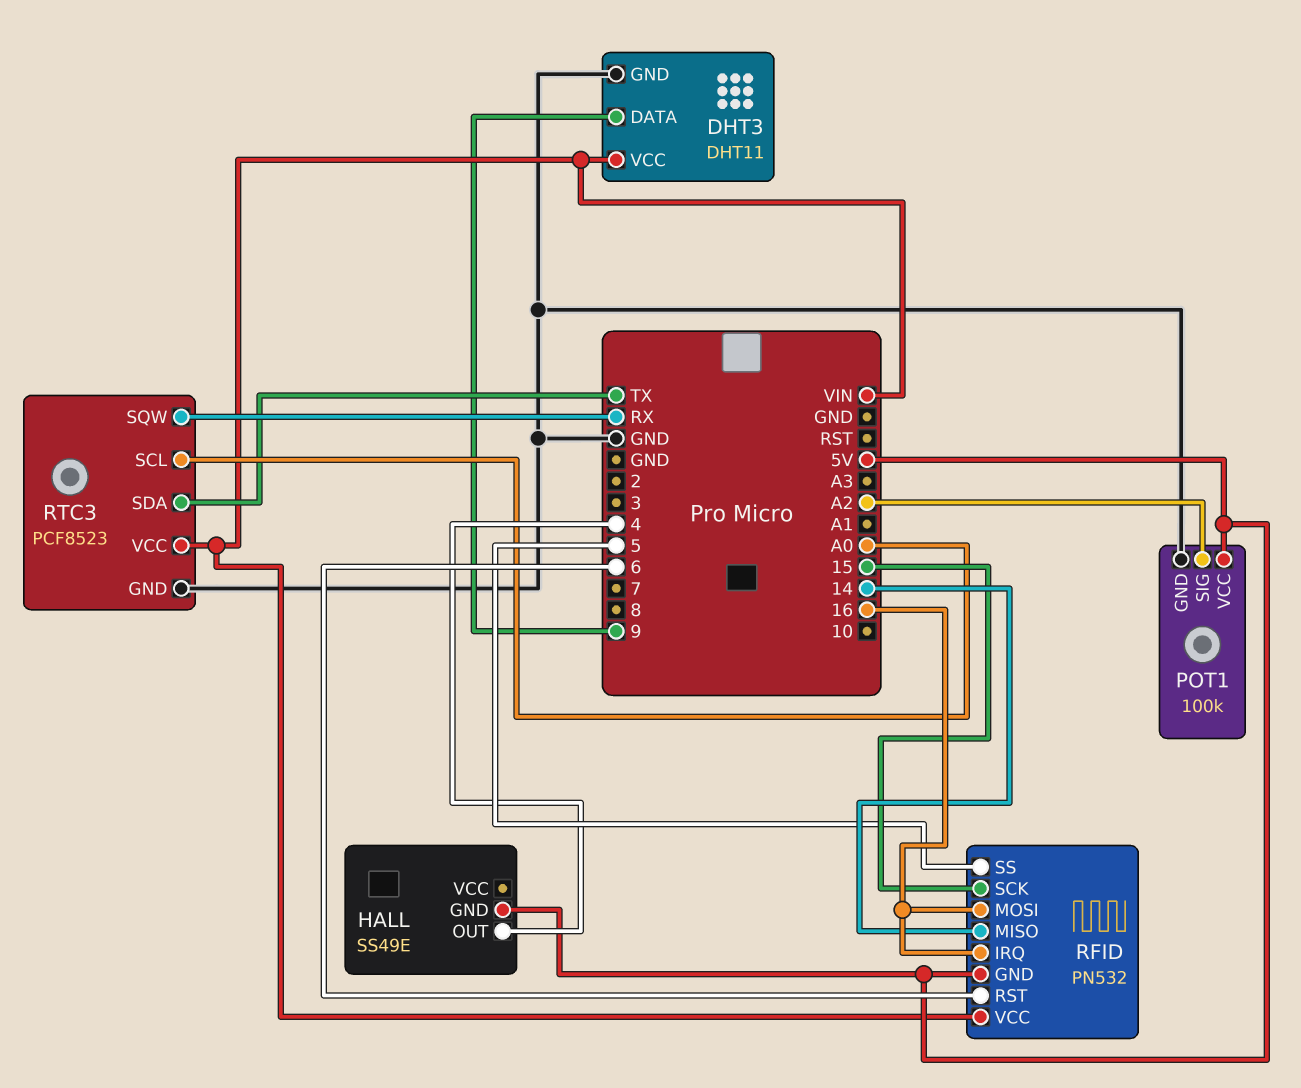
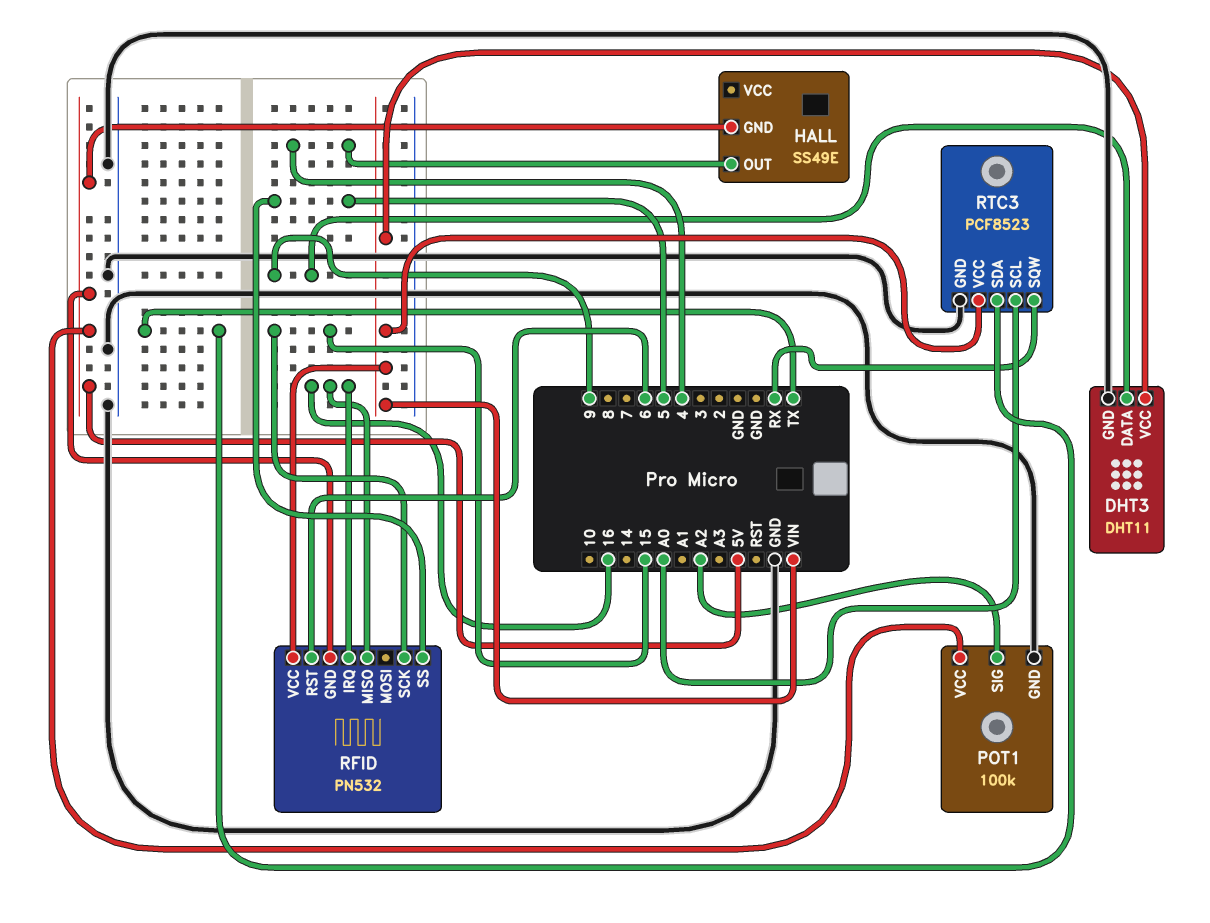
RFID pin MISO: 14 -> 16
RFID pin MOSI: 16 -> none

